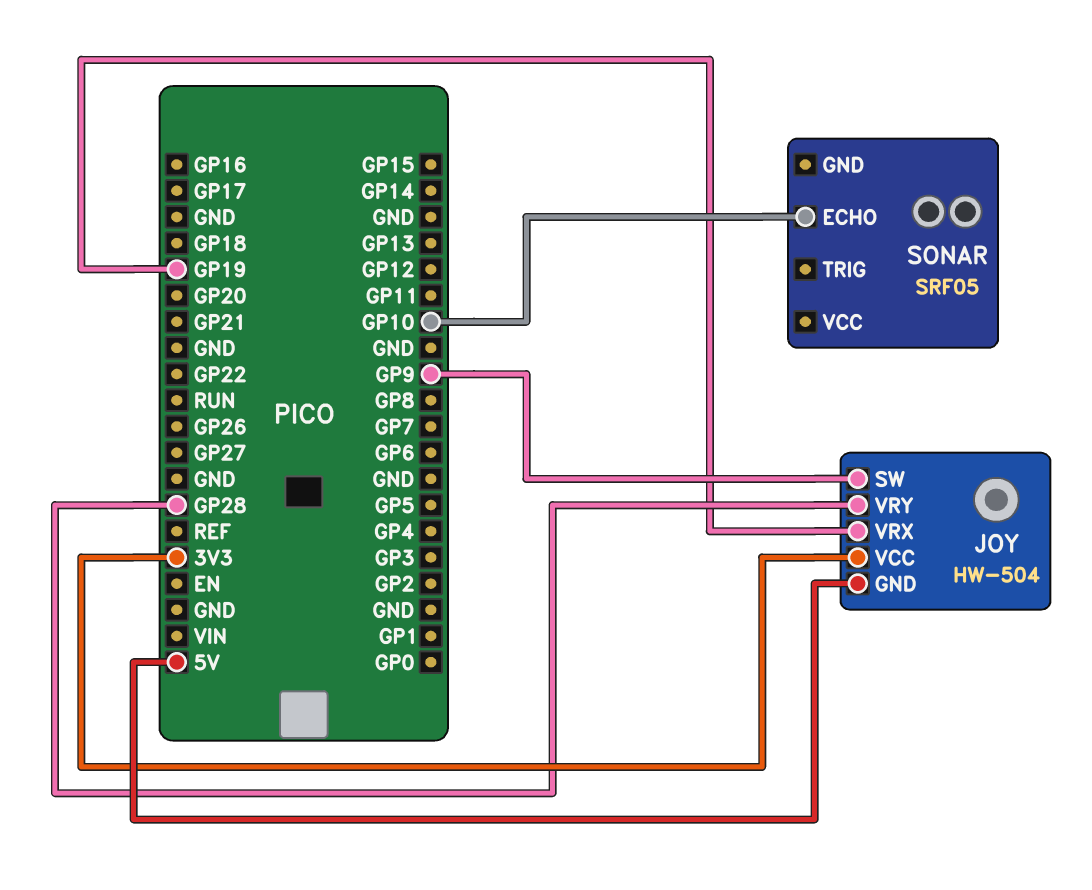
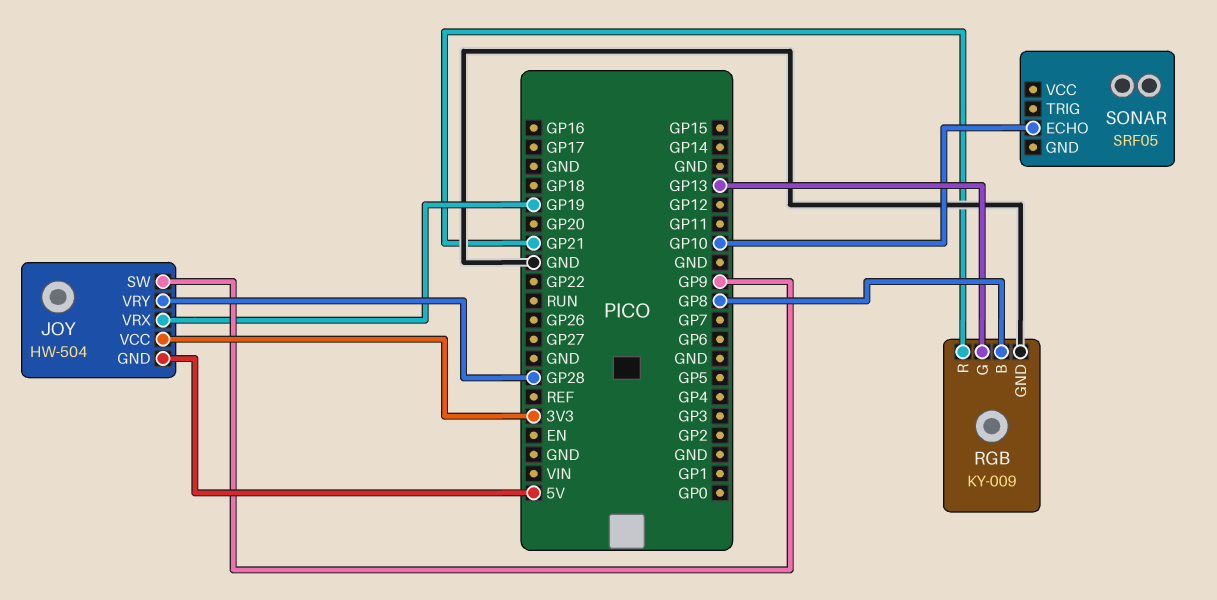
RGB: none -> KY-009
RGB pin B: none -> GP8
RGB pin G: none -> GP13
RGB pin GND: none -> GND
RGB pin R: none -> GP21

